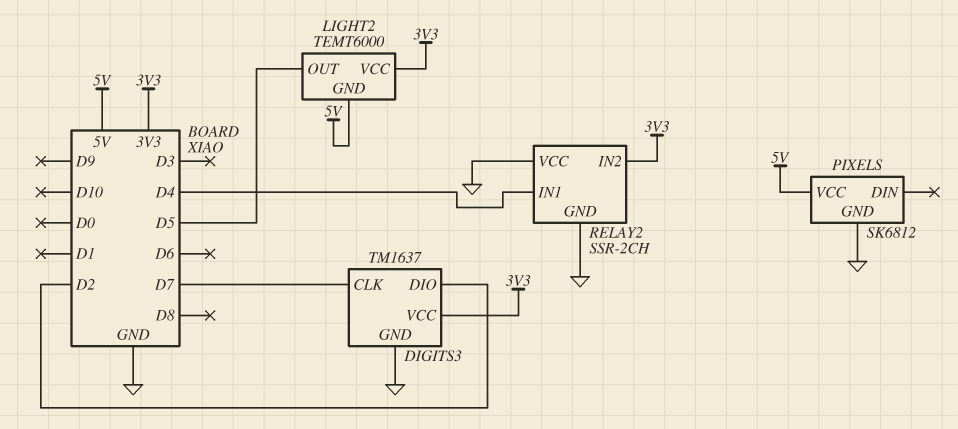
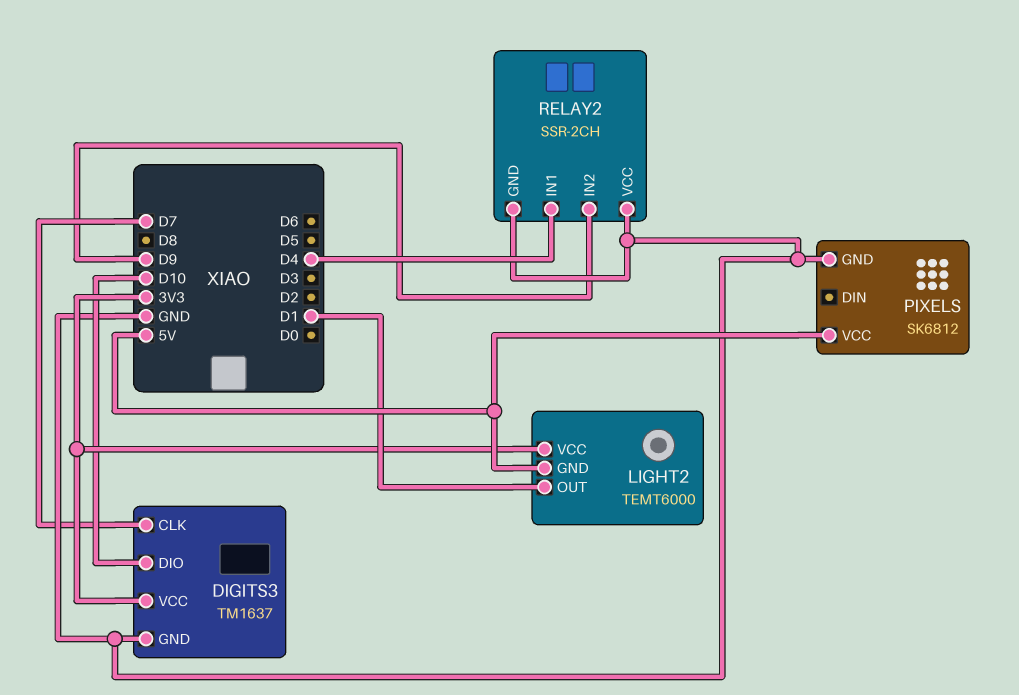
DIGITS3 pin DIO: D2 -> D10
LIGHT2 pin OUT: D5 -> D1
RELAY2 pin IN2: 3V3 -> D9

